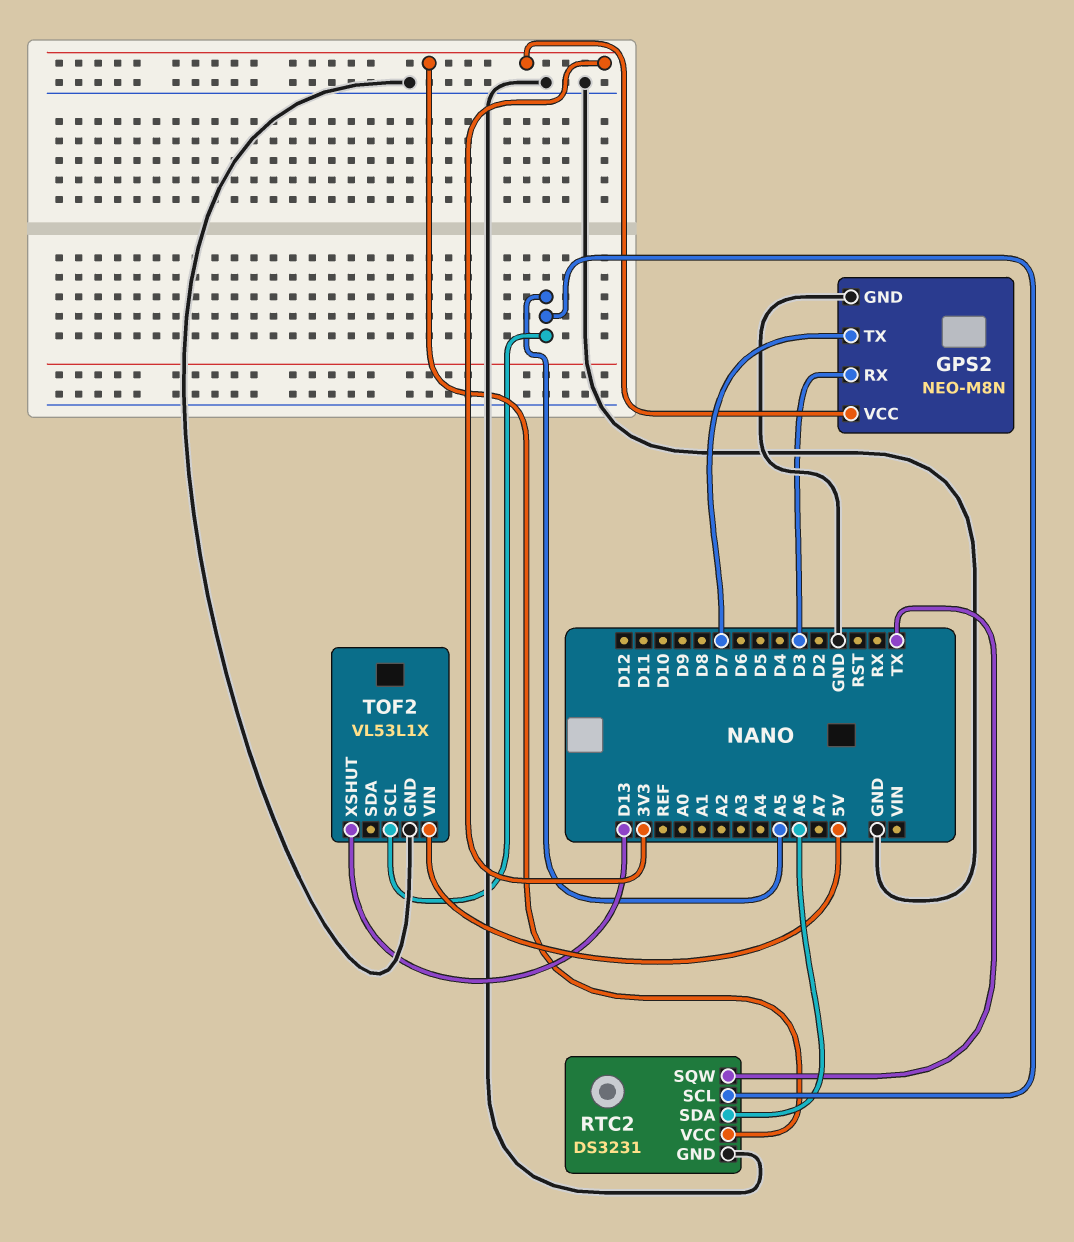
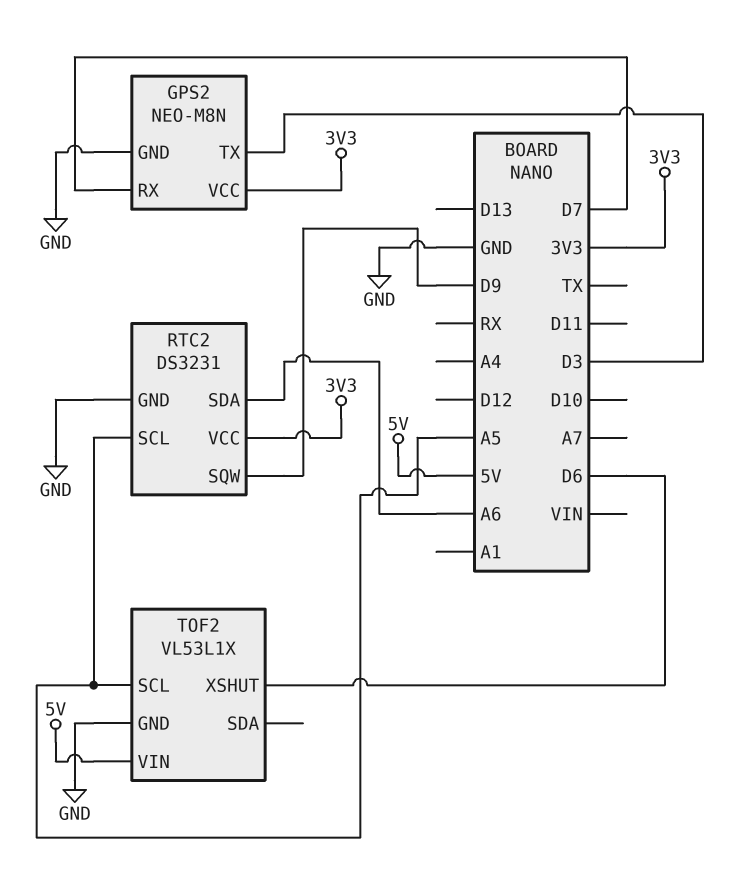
GPS2 pin RX: D3 -> D7
GPS2 pin TX: D7 -> D3
RTC2 pin SQW: TX -> D9
TOF2 pin XSHUT: D13 -> D6

